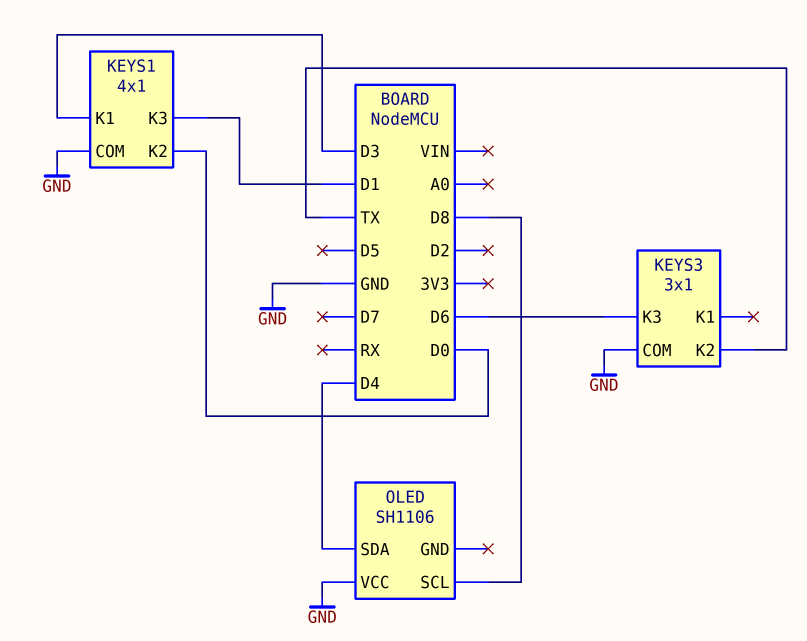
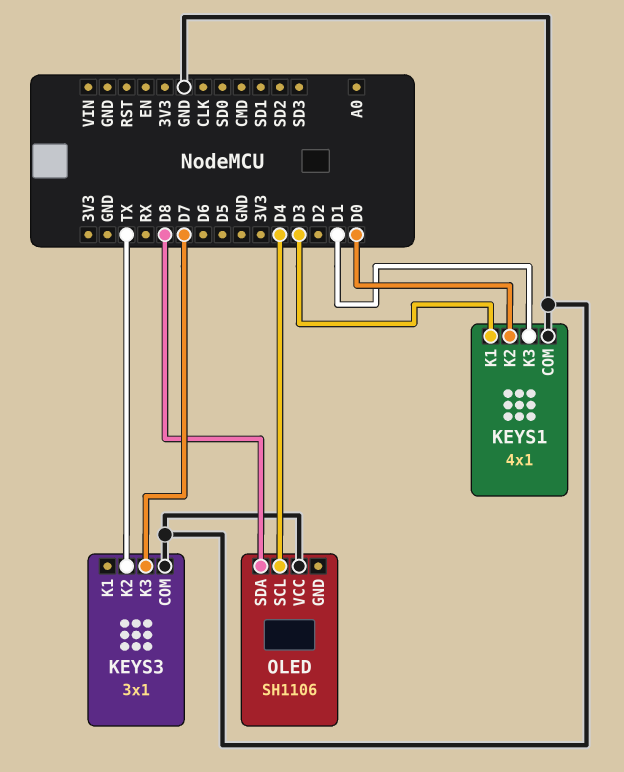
KEYS3 pin K3: D6 -> D7
OLED pin SCL: D8 -> D4
OLED pin SDA: D4 -> D8

